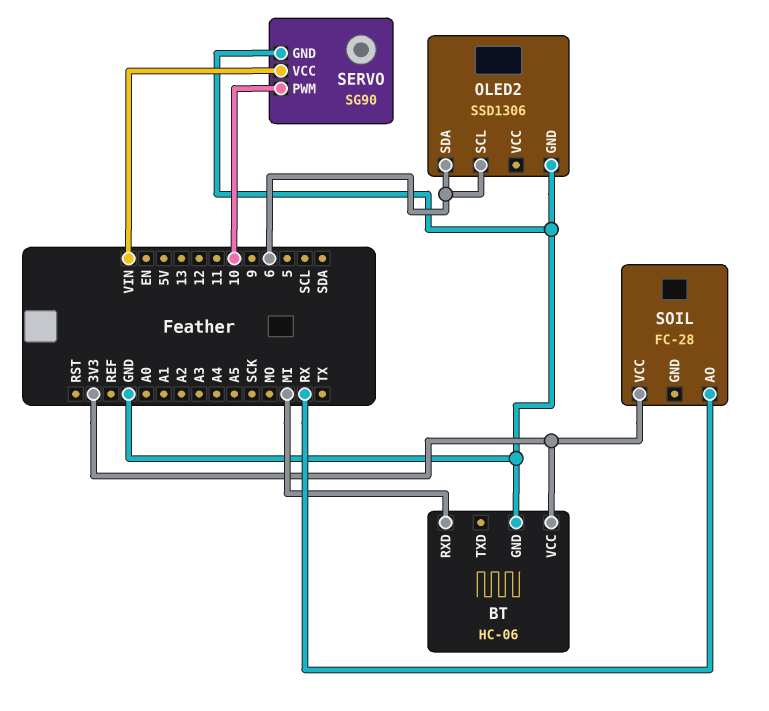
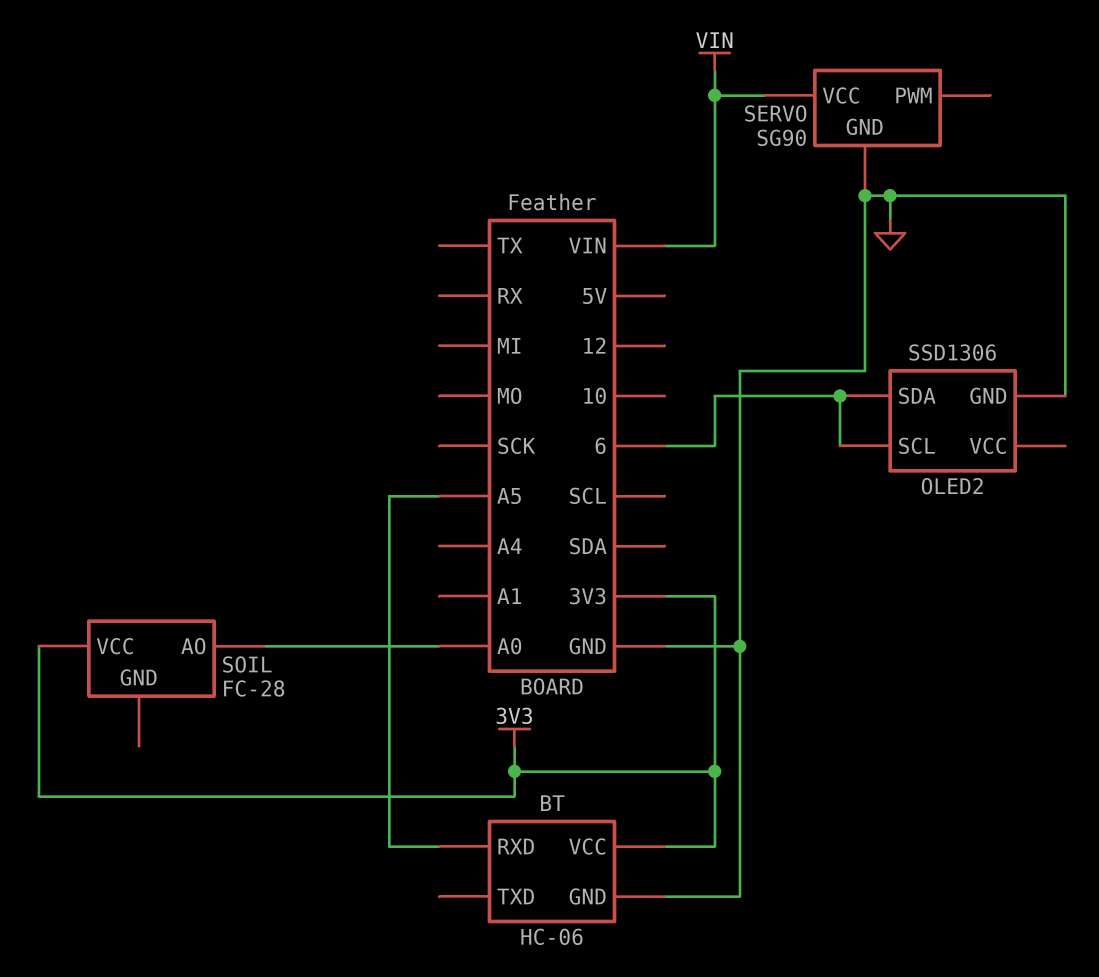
BT pin RXD: MI -> A5
SERVO pin PWM: 10 -> none
SOIL pin AO: RX -> A0

